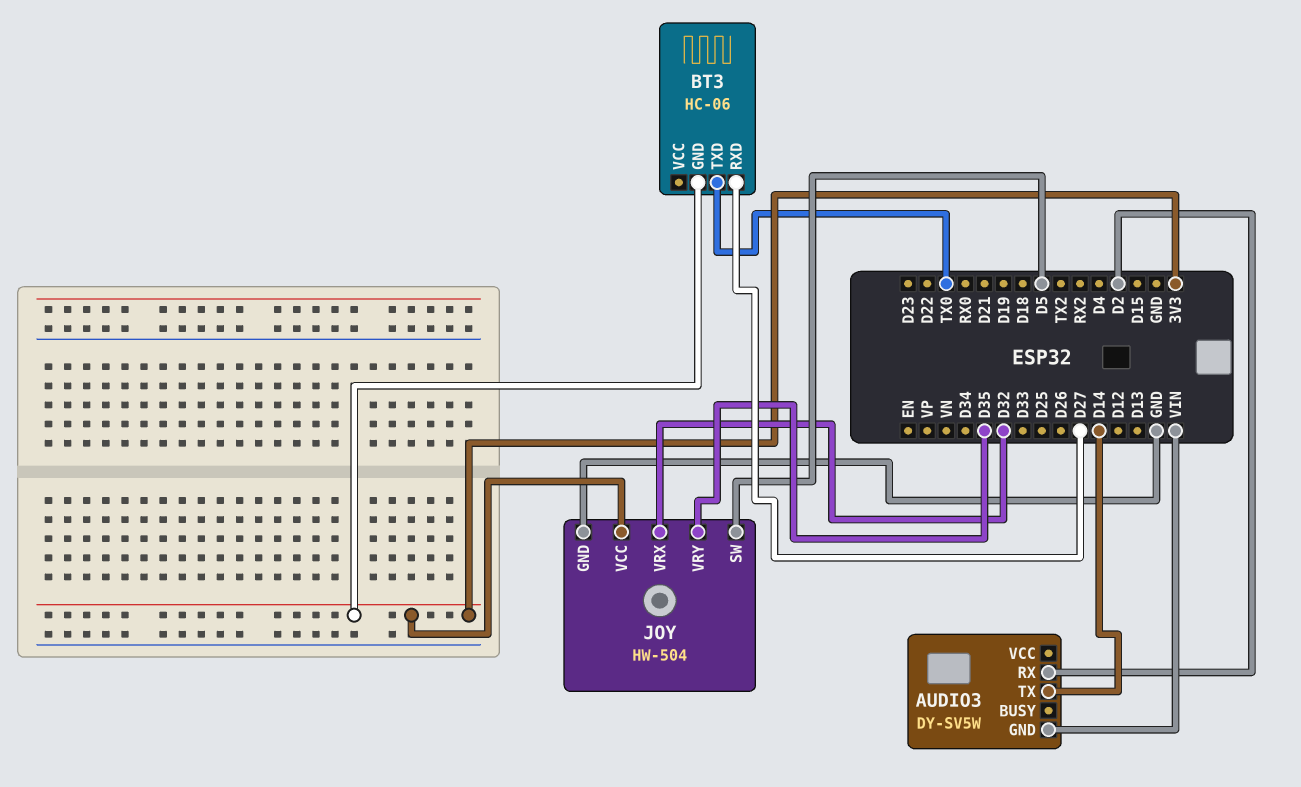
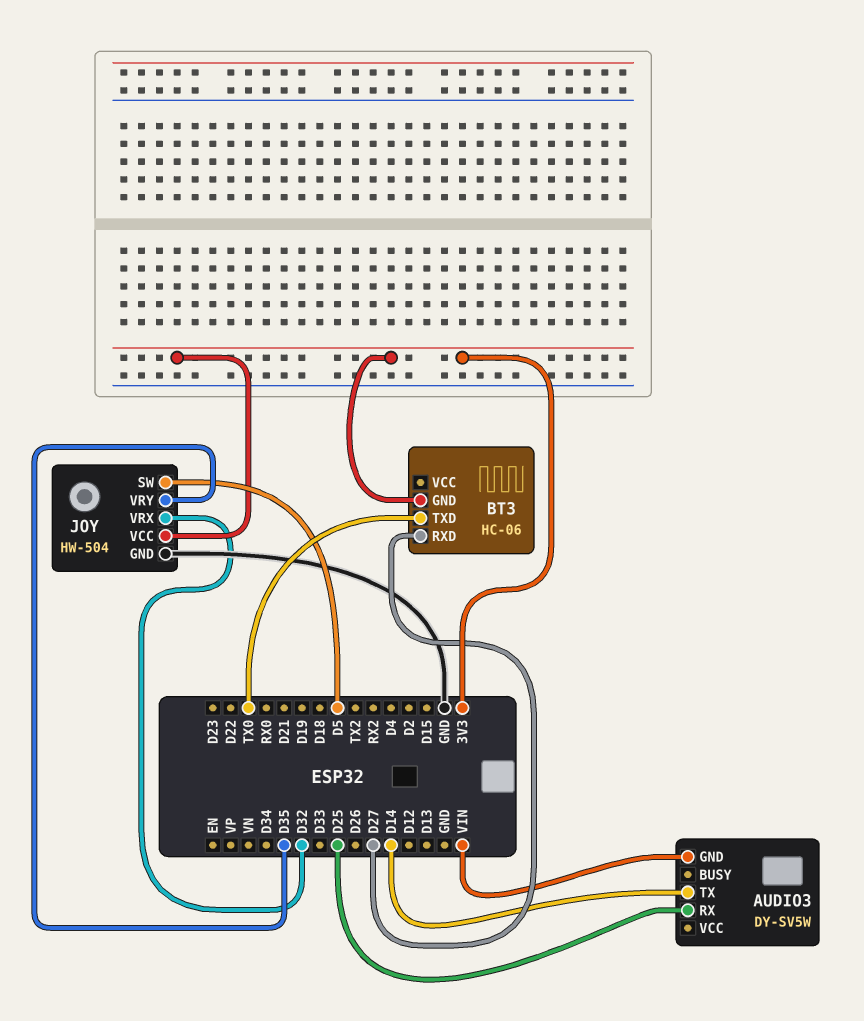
AUDIO3 pin RX: D2 -> D25

